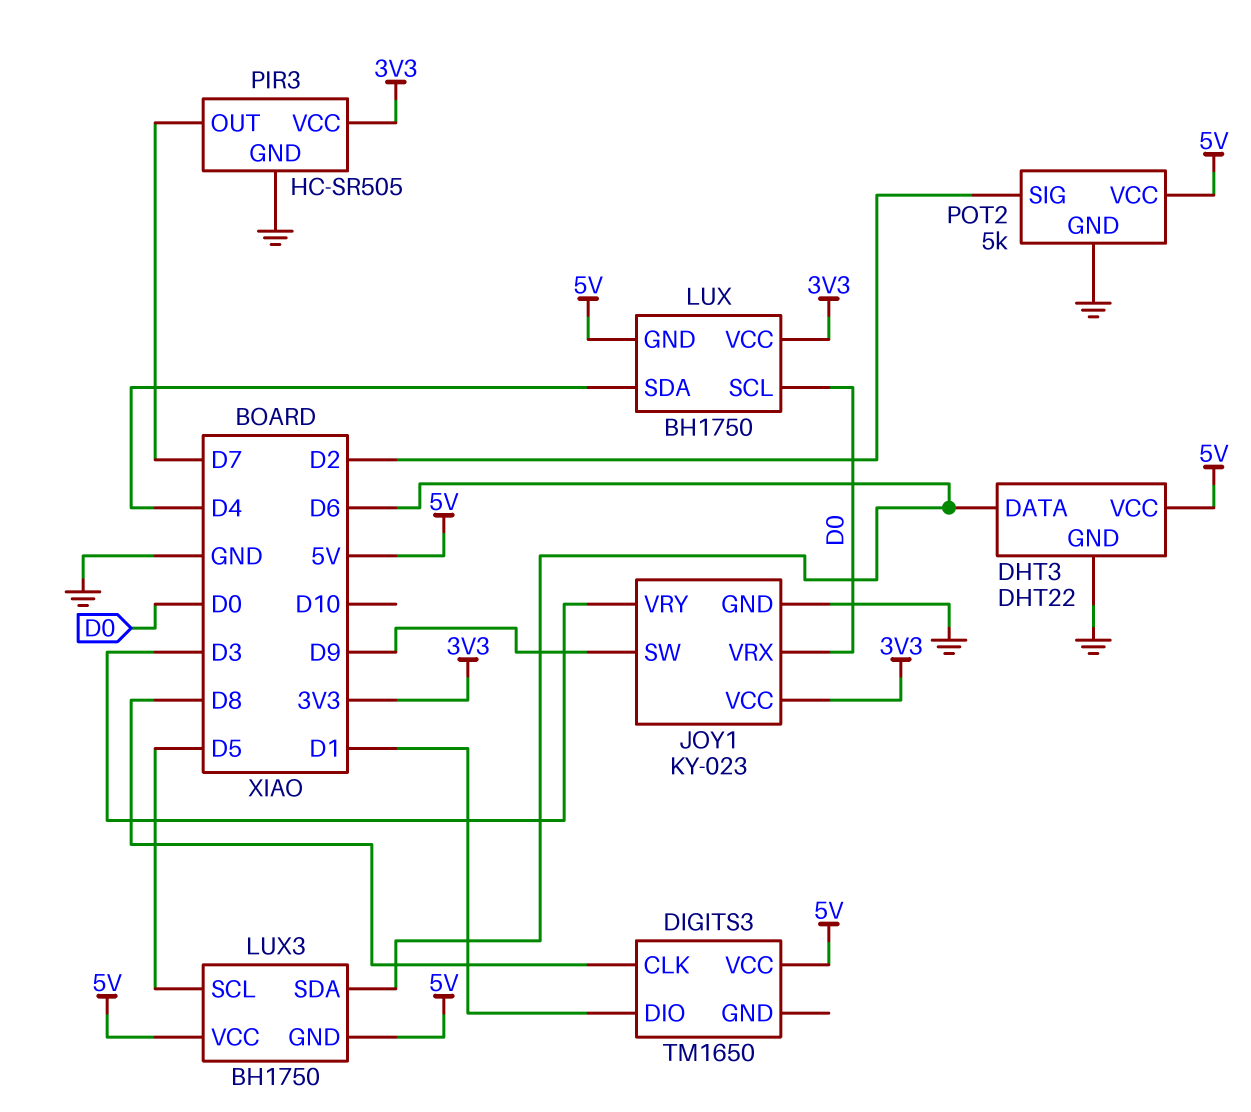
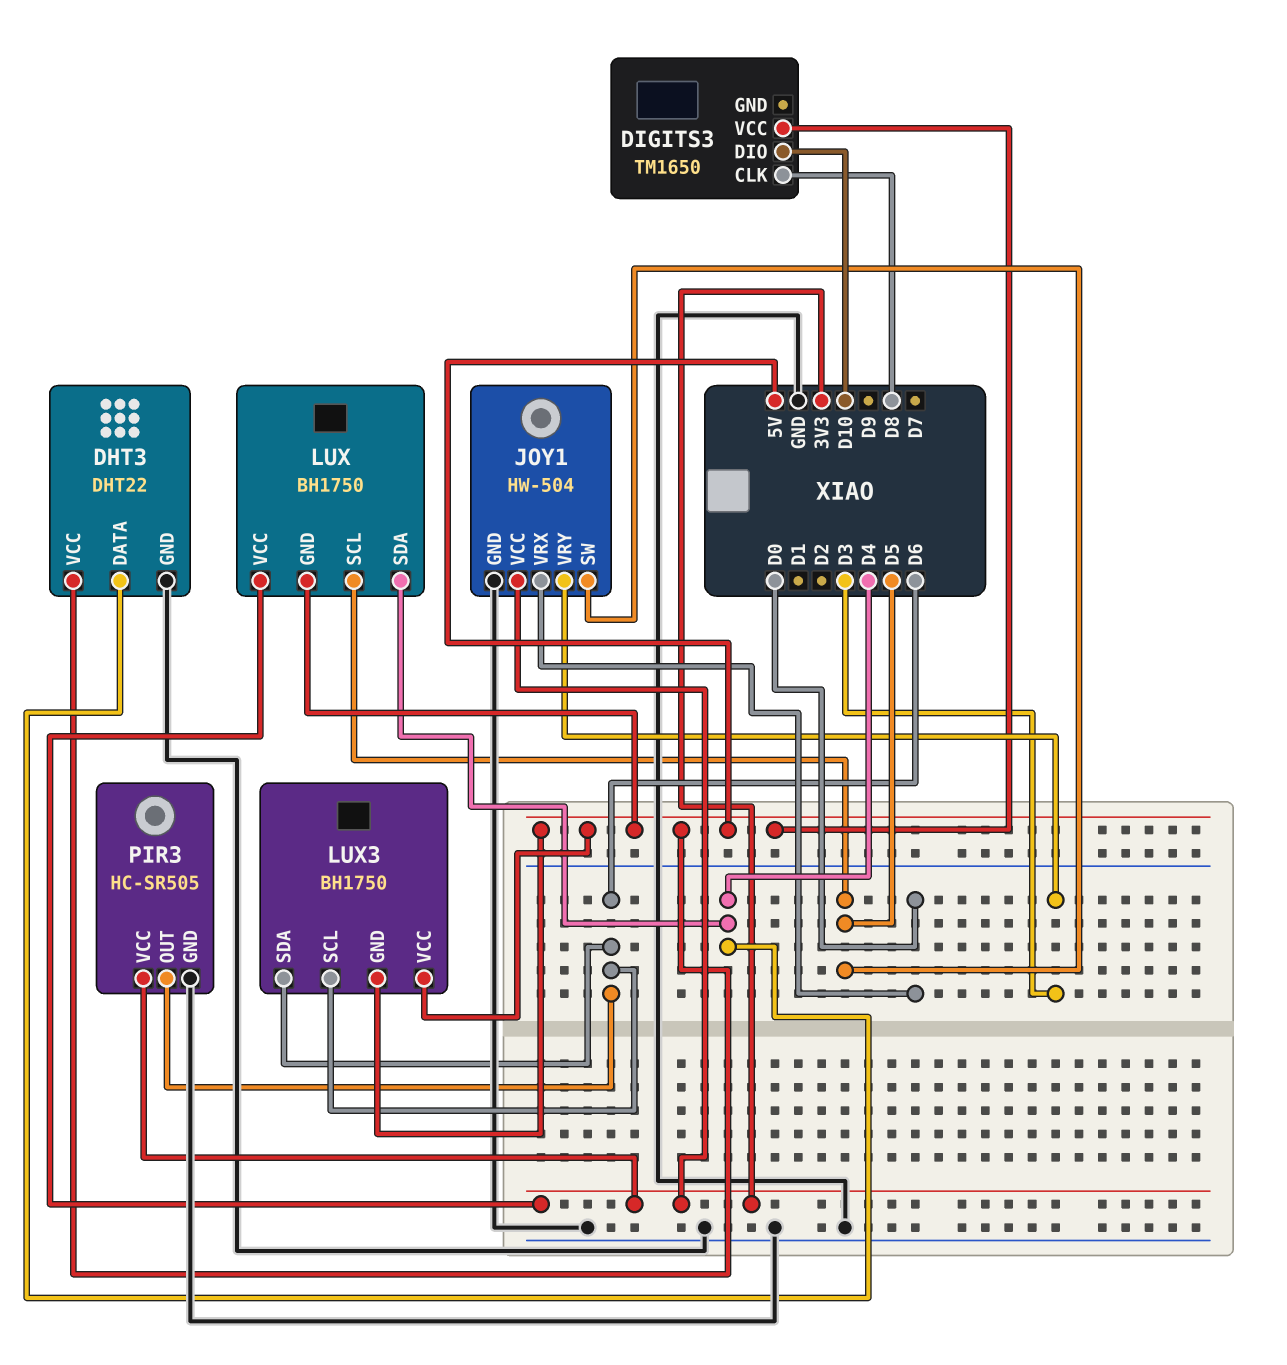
DHT3 pin DATA: D6 -> D4
DIGITS3 pin DIO: D1 -> D10
JOY1: KY-023 -> HW-504
JOY1 pin SW: D9 -> D5
LUX pin SCL: D0 -> D5
LUX3 pin SCL: D5 -> D6
PIR3 pin OUT: D7 -> D6
POT2: 5k -> none
POT2 pin GND: GND -> none
POT2 pin SIG: D2 -> none
POT2 pin VCC: 5V -> none

